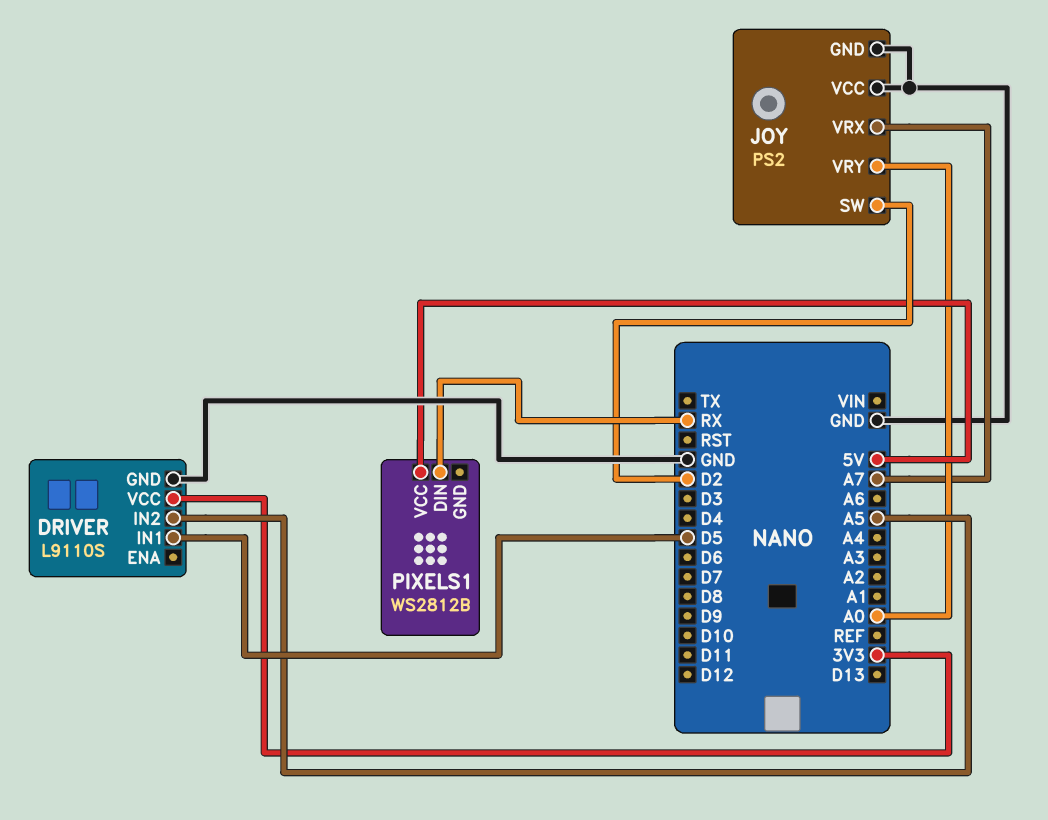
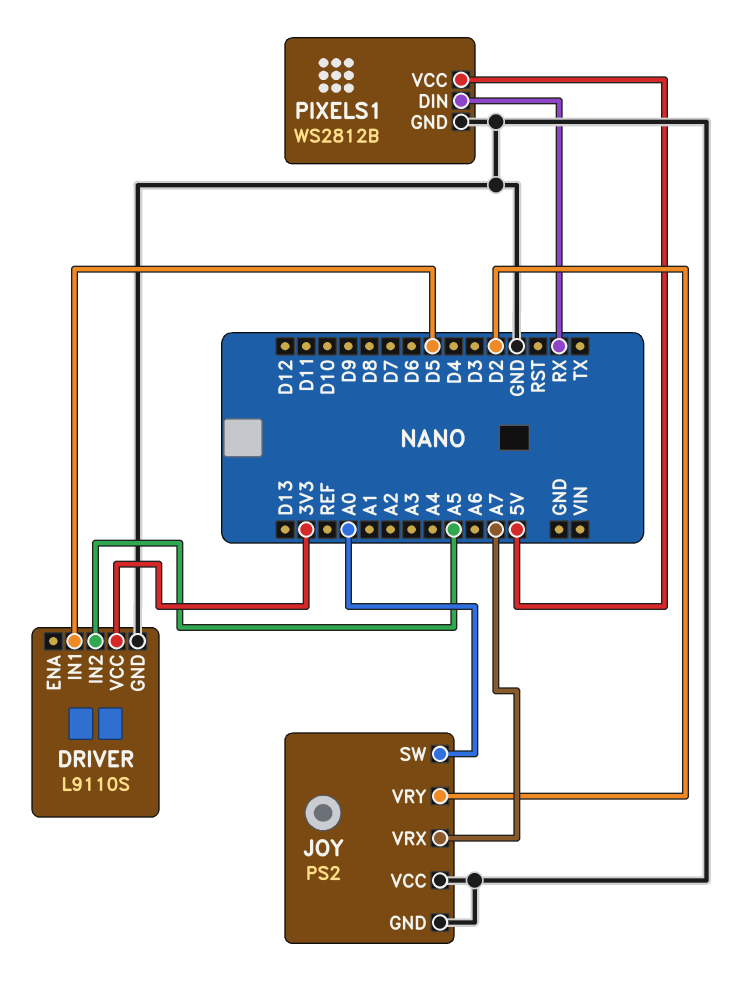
JOY pin SW: D2 -> A0
JOY pin VRY: A0 -> D2
PIXELS1 pin GND: none -> GND

